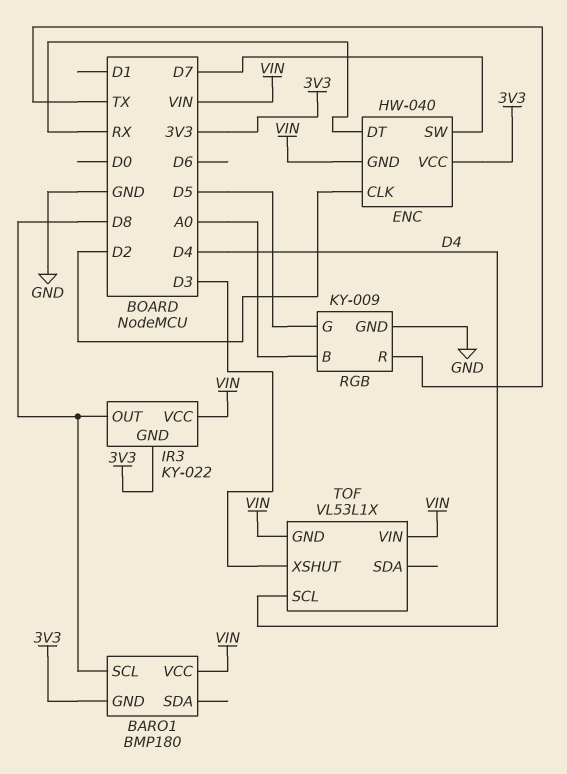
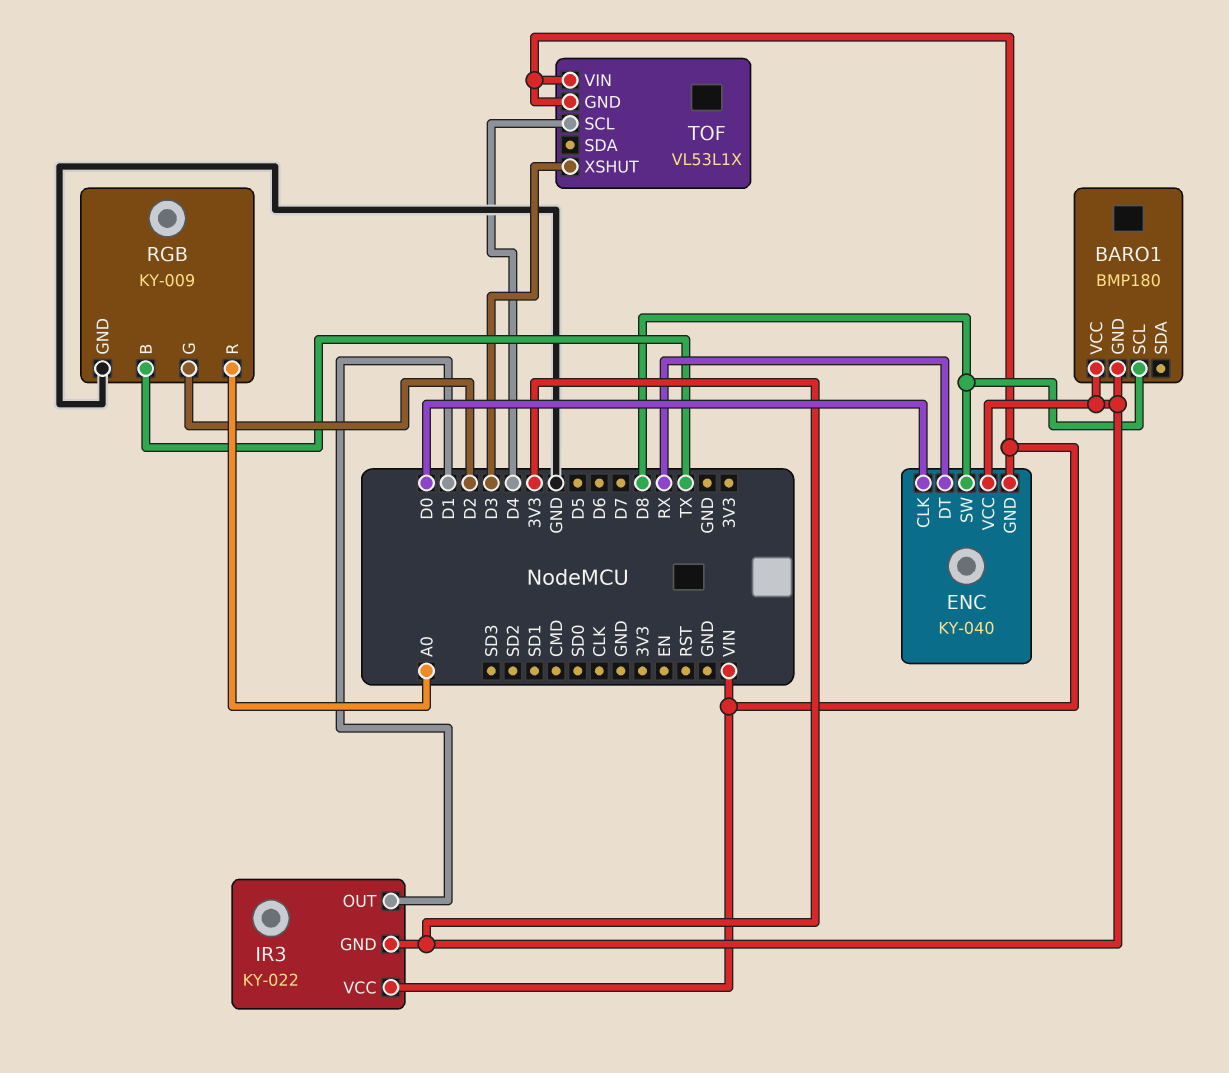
BARO1 pin VCC: VIN -> 3V3
ENC: HW-040 -> KY-040
ENC pin CLK: D2 -> D0
ENC pin SW: D7 -> D8
IR3 pin OUT: D8 -> D1
RGB pin B: A0 -> TX
RGB pin G: D5 -> D2
RGB pin R: TX -> A0

